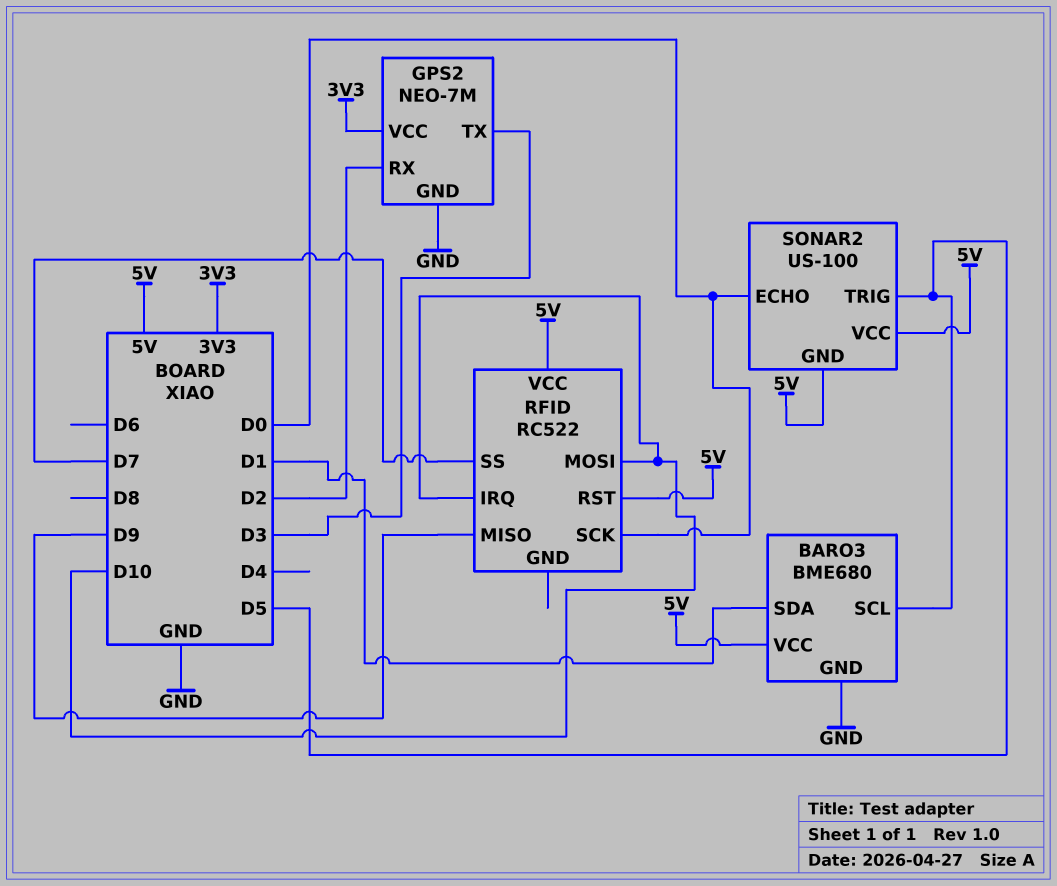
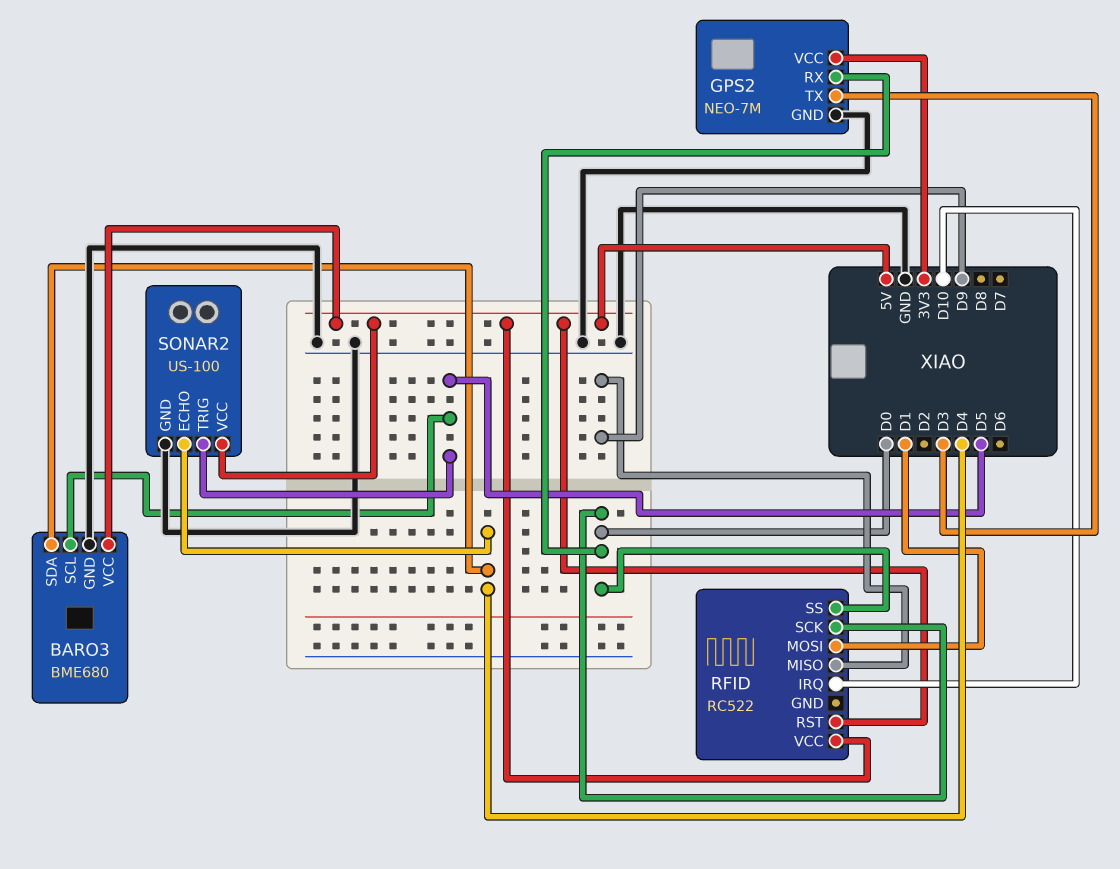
BARO3 pin SDA: D1 -> D4
GPS2 pin RX: D2 -> D0
RFID pin MOSI: D10 -> D1
RFID pin SS: D7 -> D0
SONAR2 pin ECHO: D0 -> D4
SONAR2 pin GND: 5V -> GND

